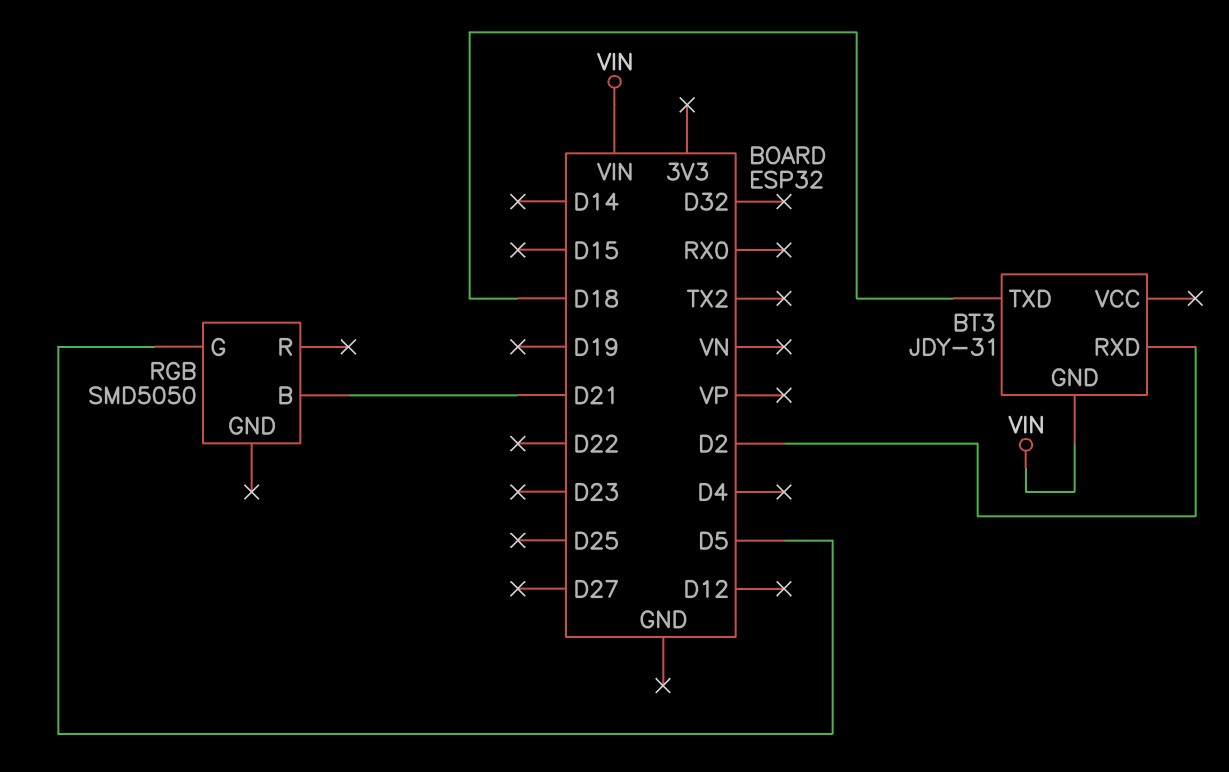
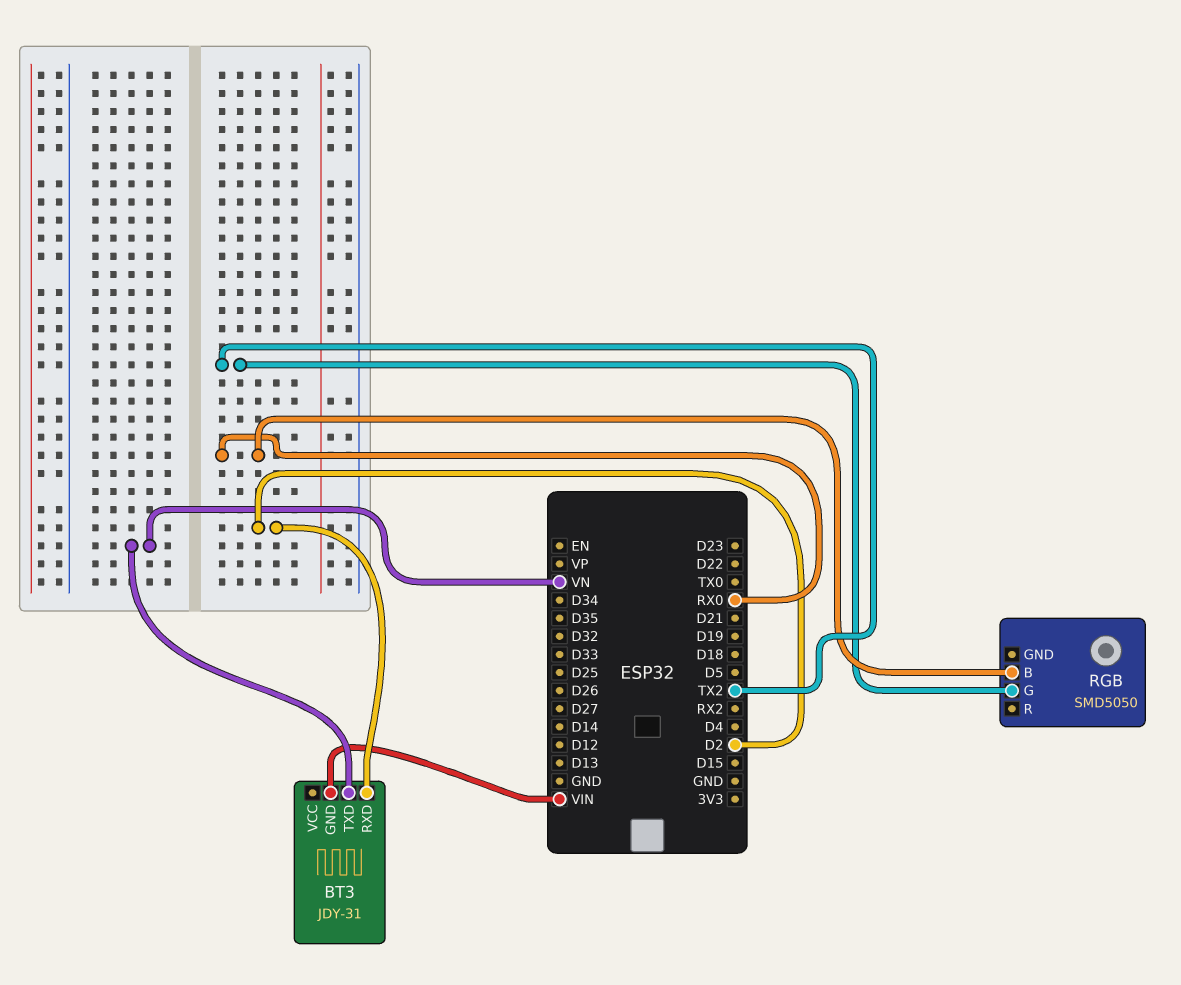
BT3 pin TXD: D18 -> VN
RGB pin B: D21 -> RX0
RGB pin G: D5 -> TX2

